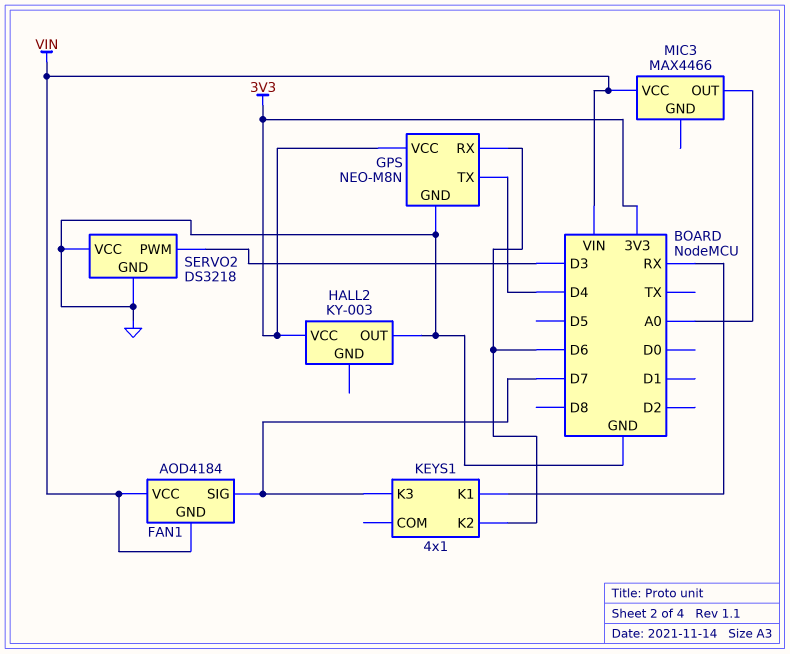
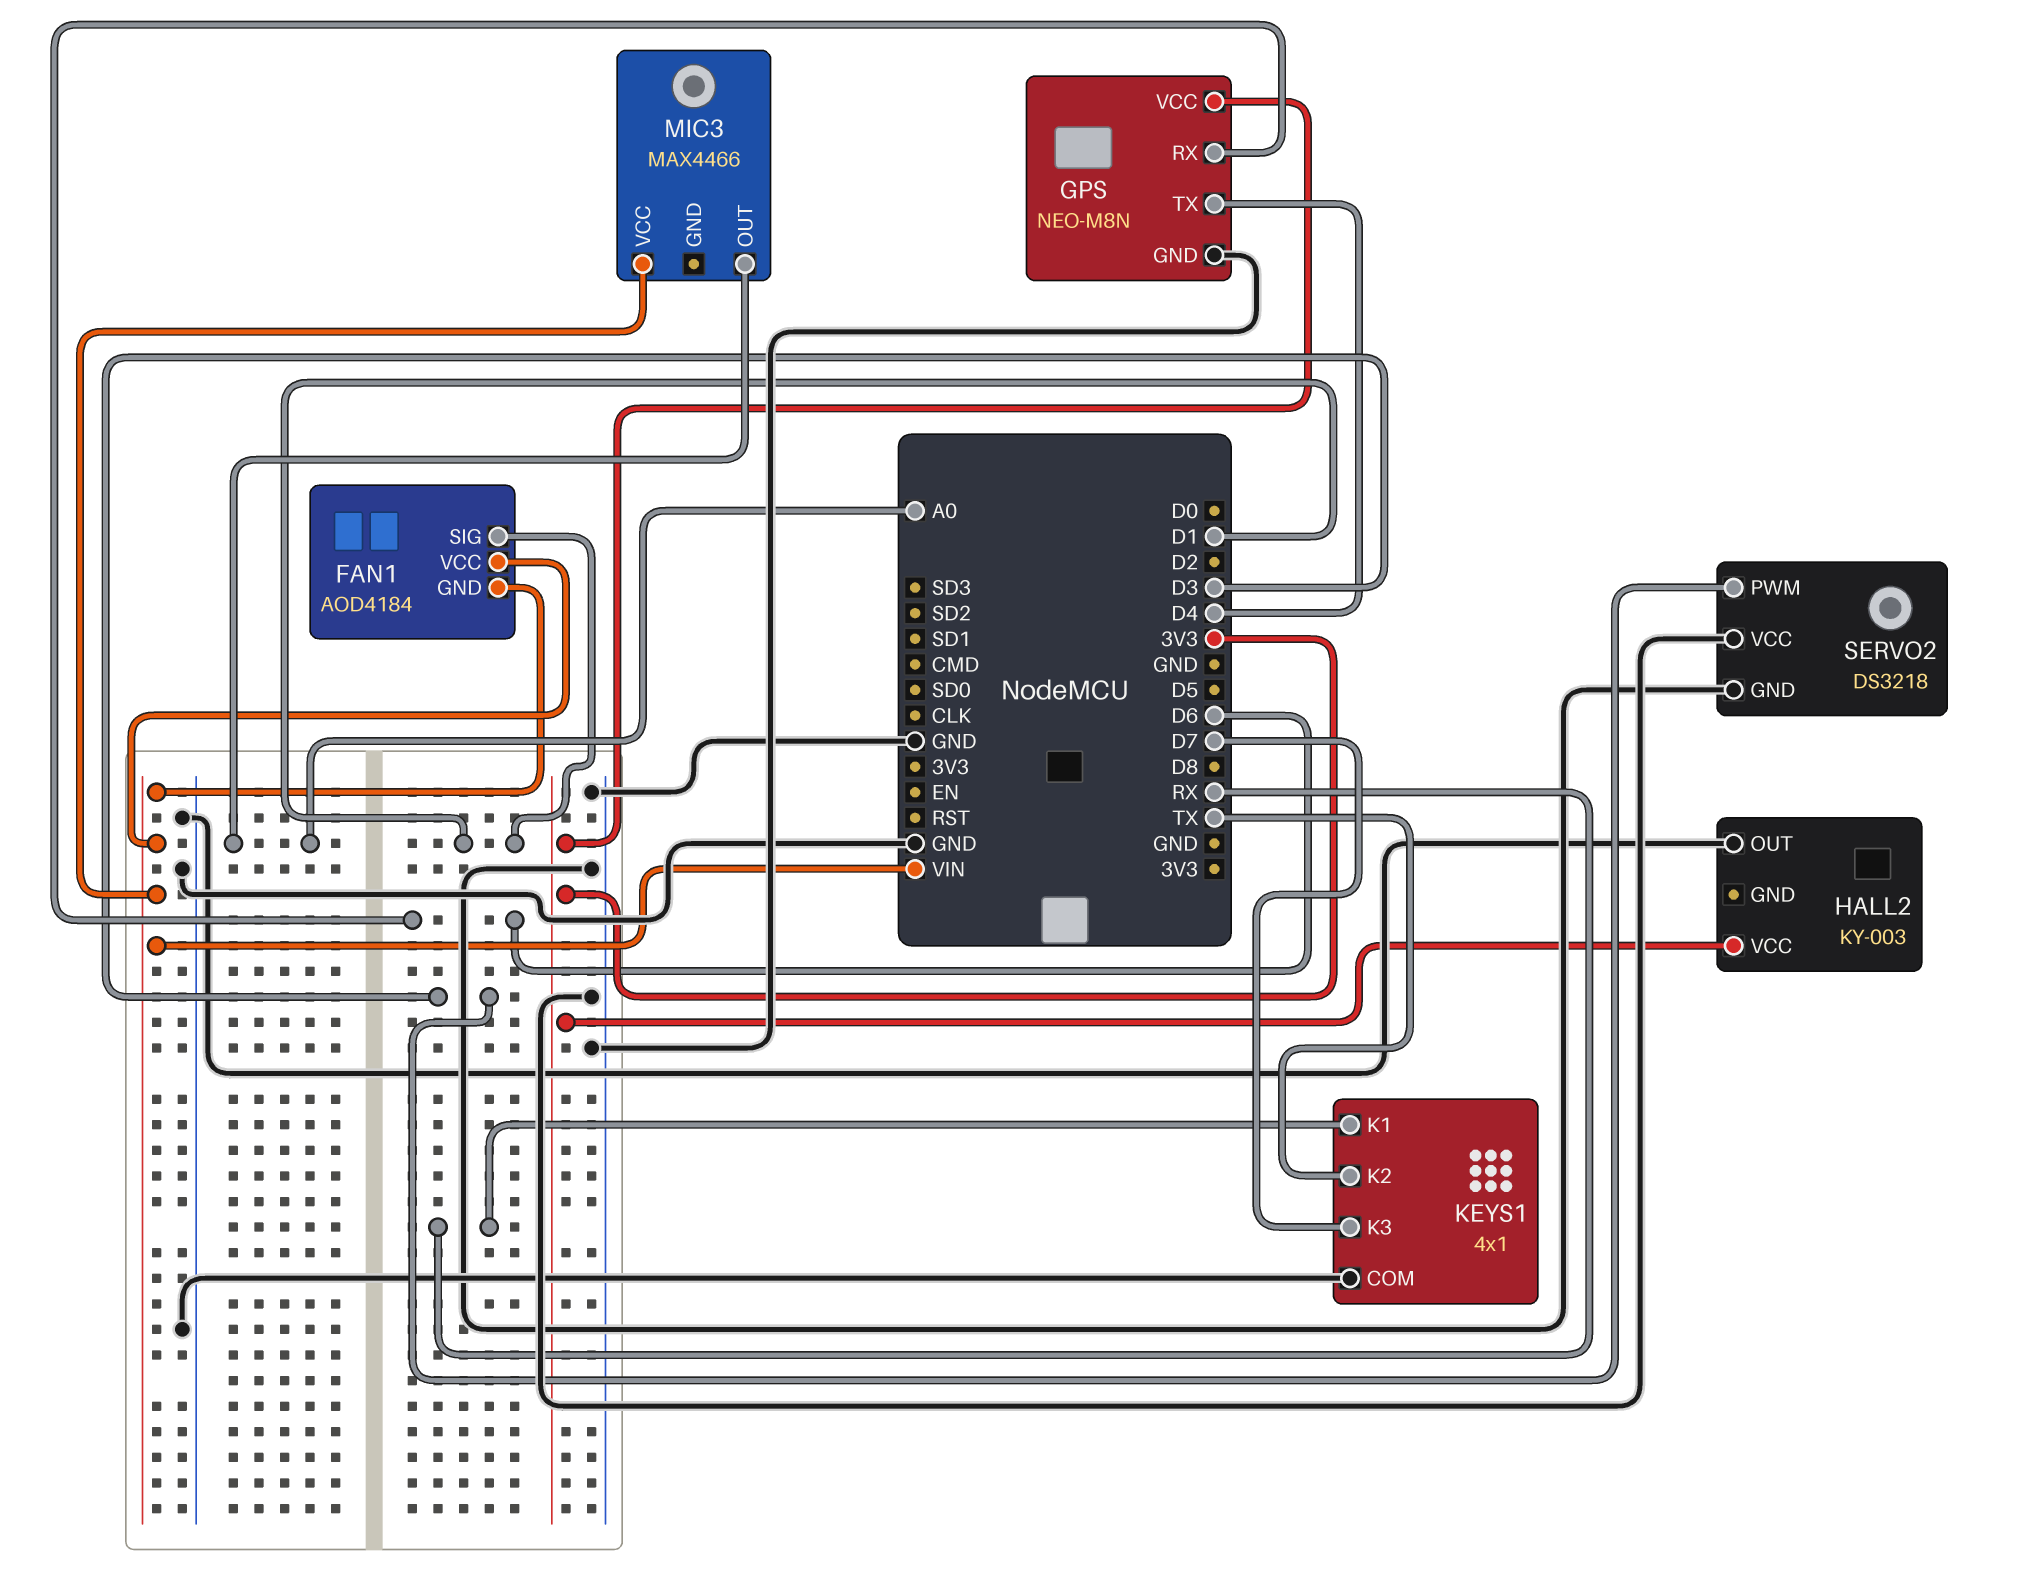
FAN1 pin SIG: D7 -> D1
KEYS1 pin COM: none -> GND
KEYS1 pin K2: D6 -> TX

